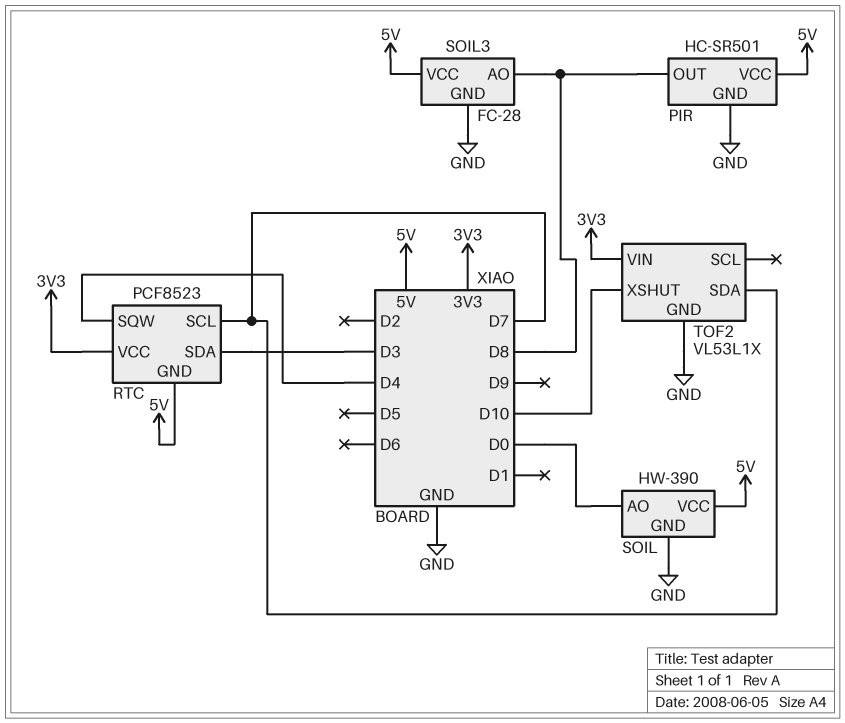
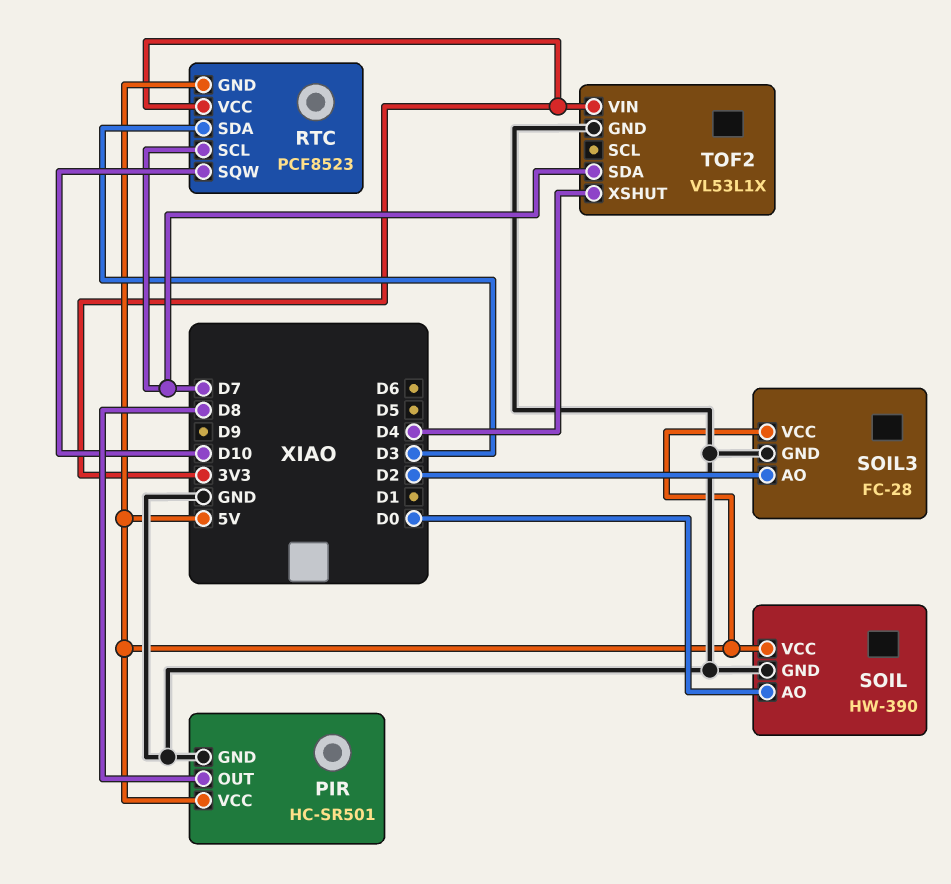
RTC pin SQW: D4 -> D10
SOIL3 pin AO: D8 -> D2
TOF2 pin XSHUT: D10 -> D4

